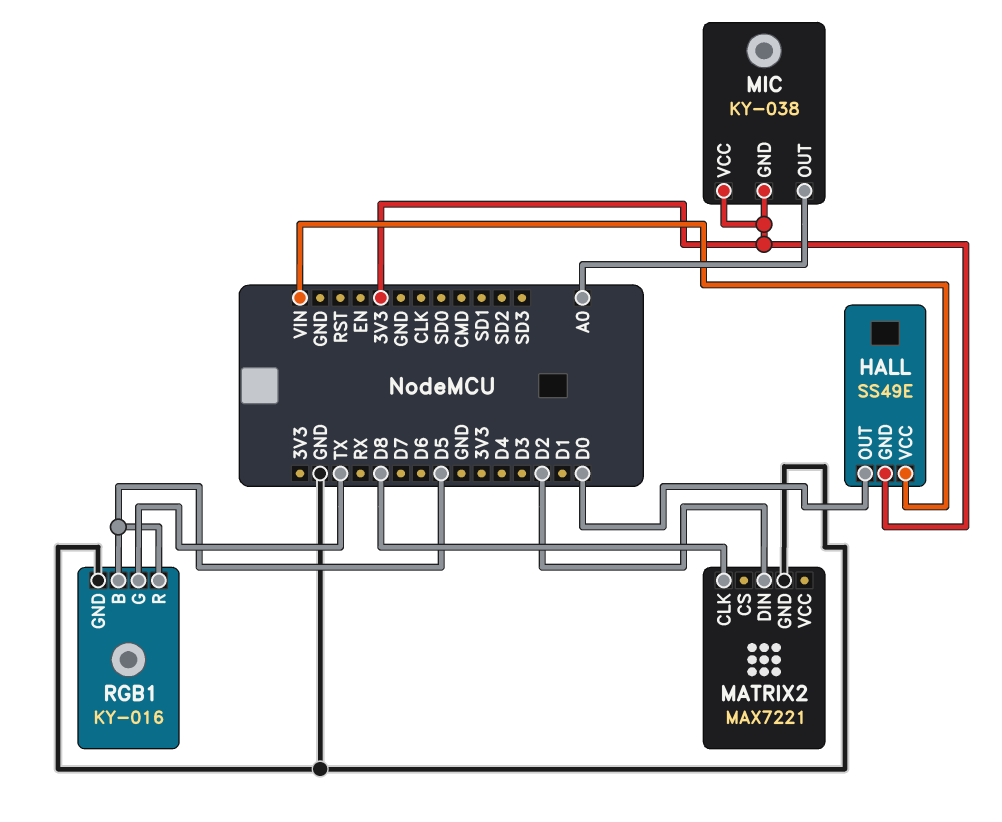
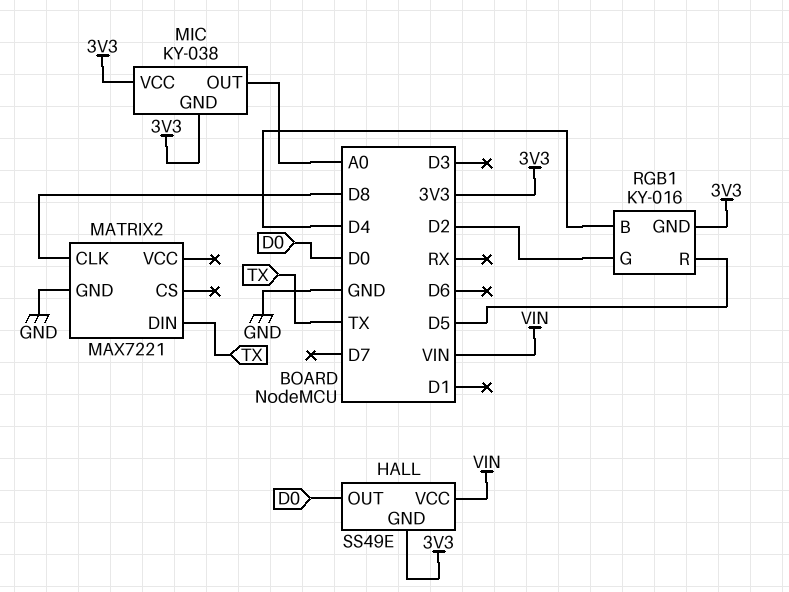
MATRIX2 pin DIN: D2 -> TX
RGB1 pin B: D5 -> D4
RGB1 pin G: TX -> D2
RGB1 pin GND: GND -> 3V3

